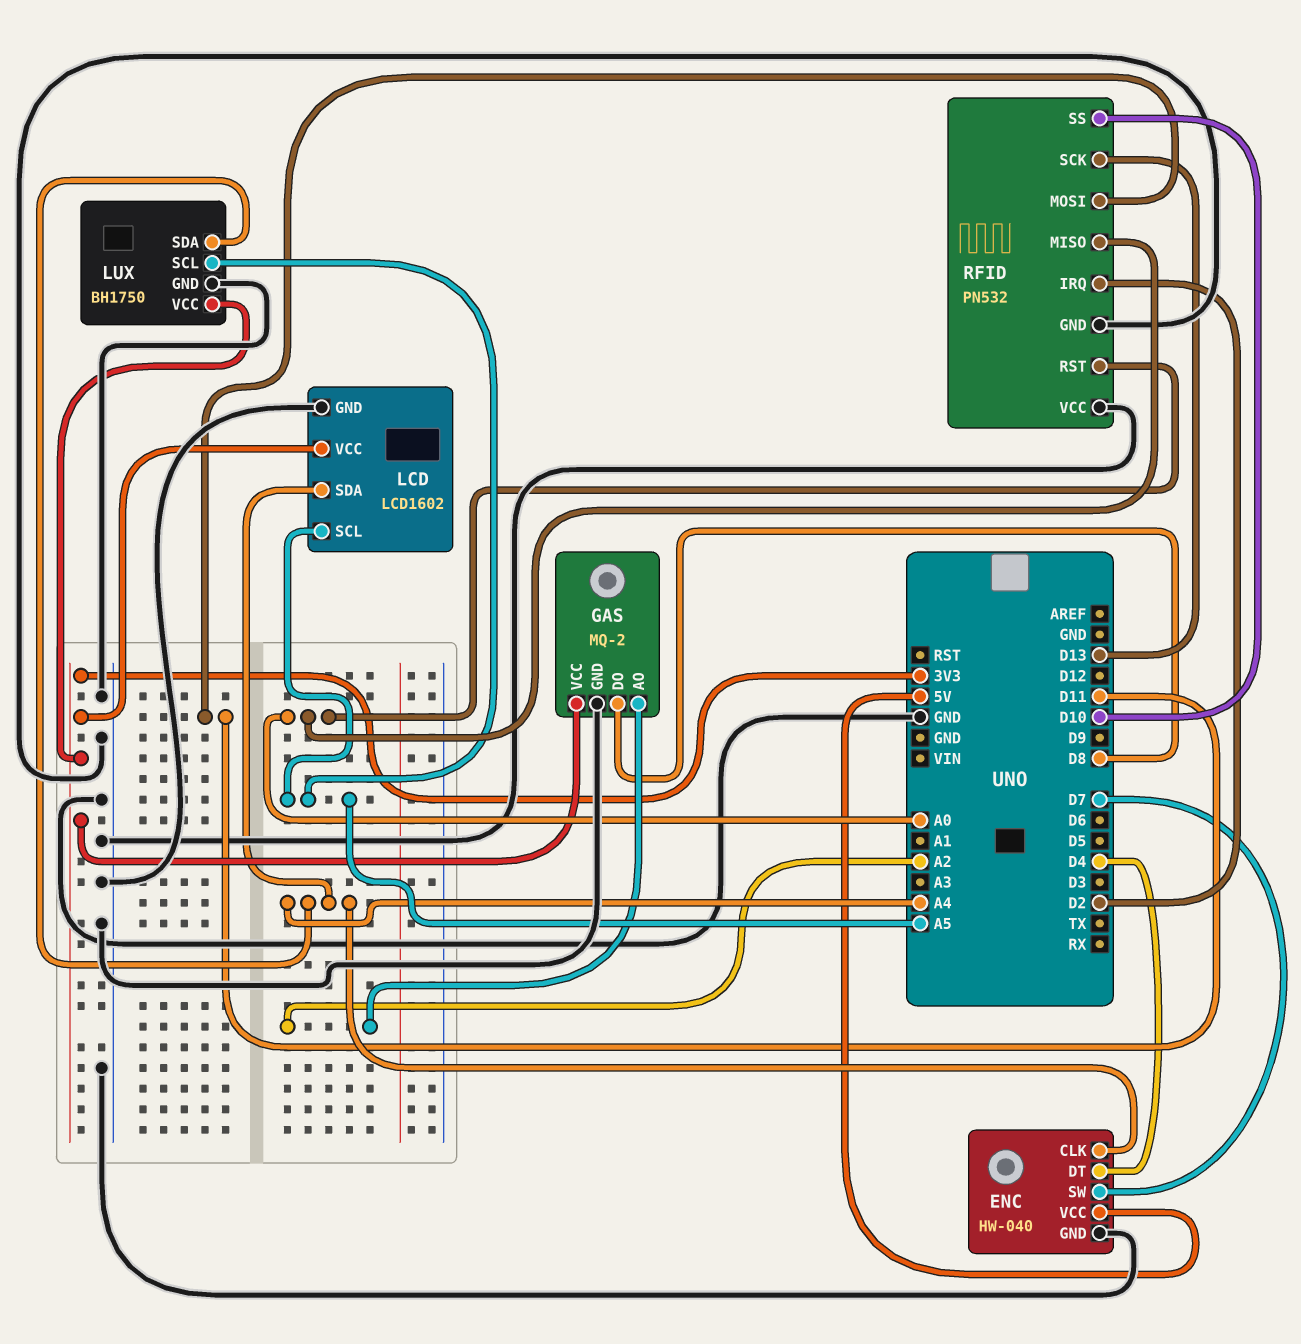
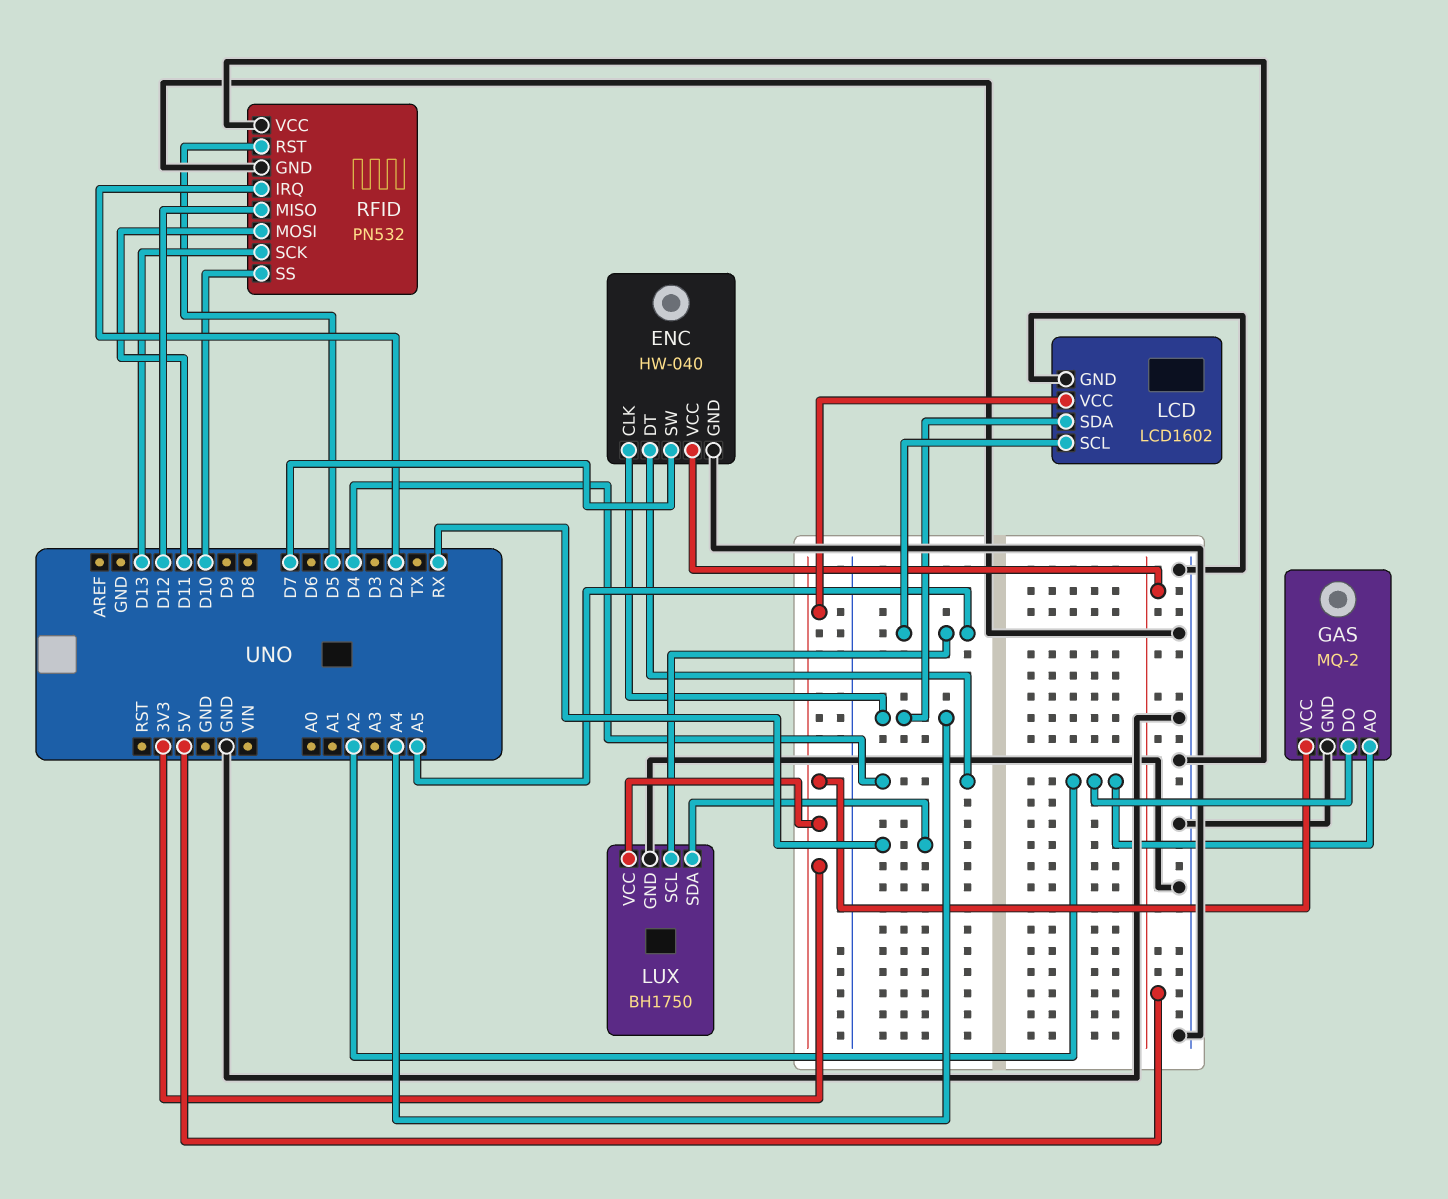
GAS pin DO: D8 -> A2
LUX pin SDA: A4 -> RX
RFID pin MISO: A0 -> D12
RFID pin RST: A0 -> D5

